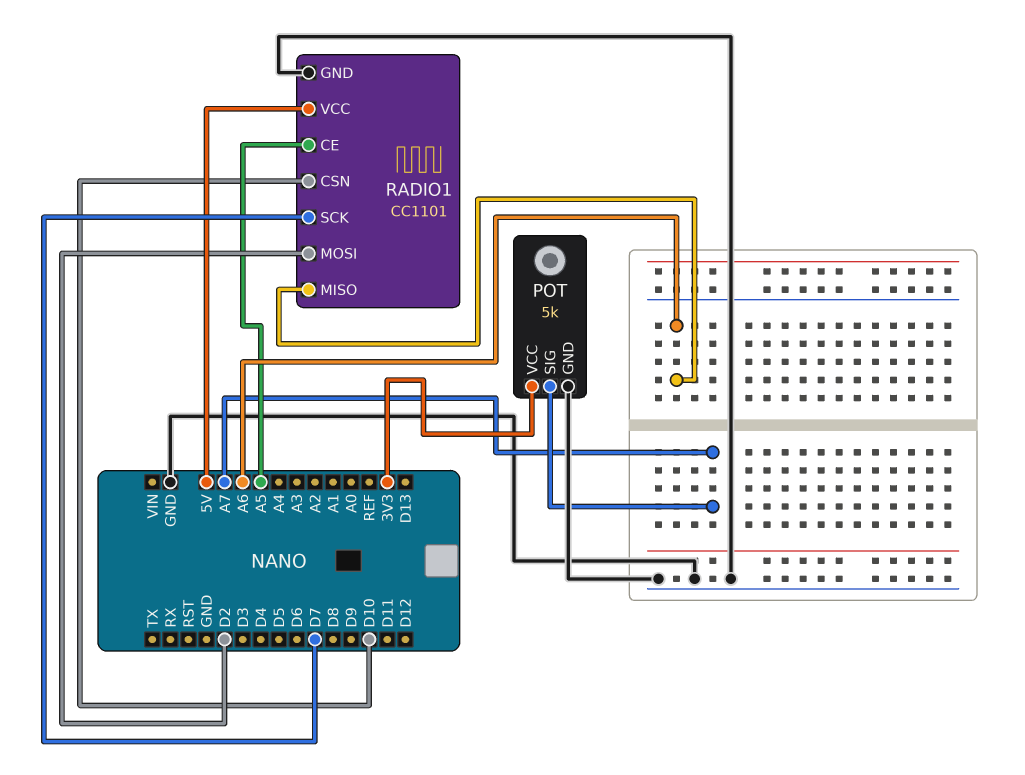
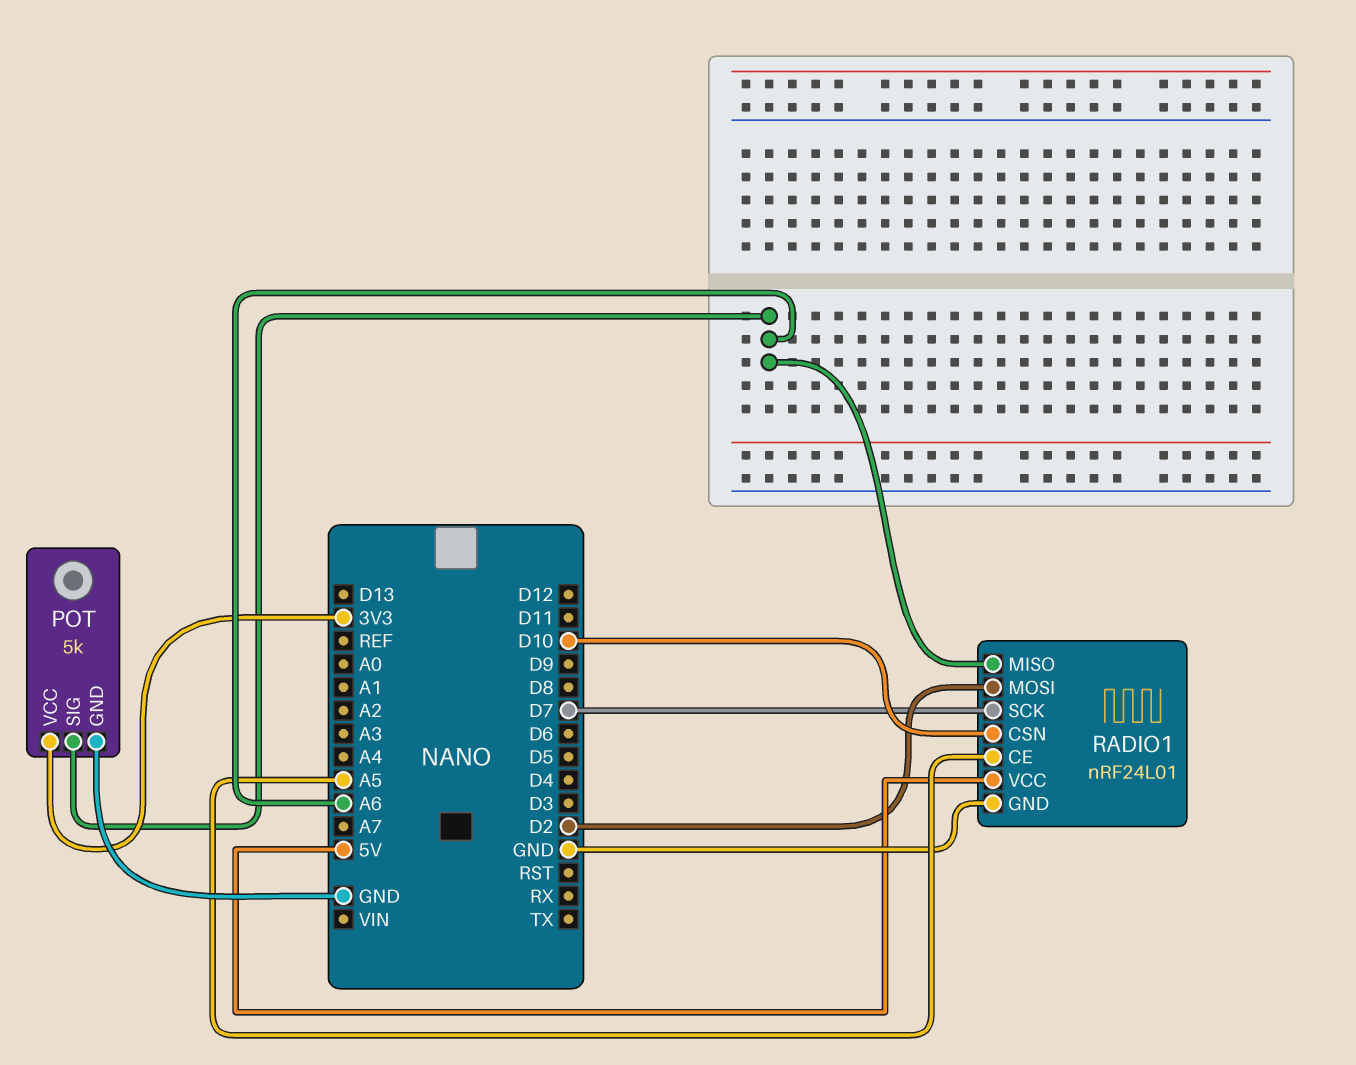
POT pin SIG: A7 -> A6
RADIO1: CC1101 -> nRF24L01

